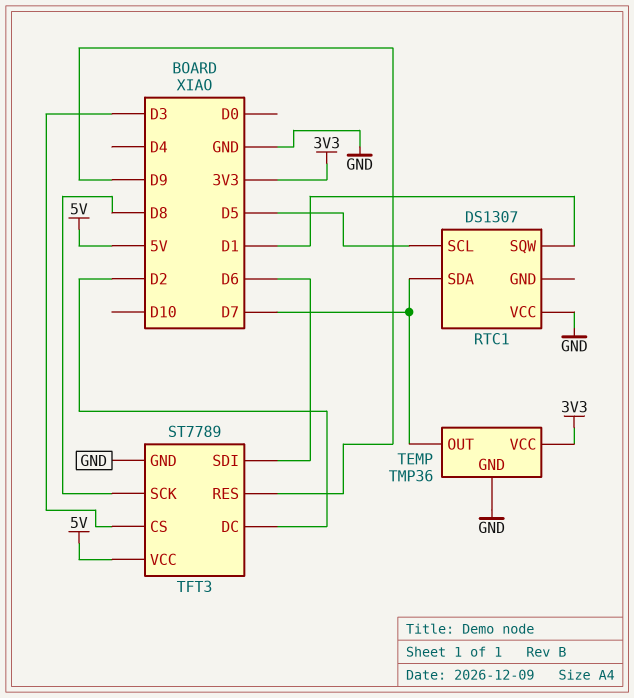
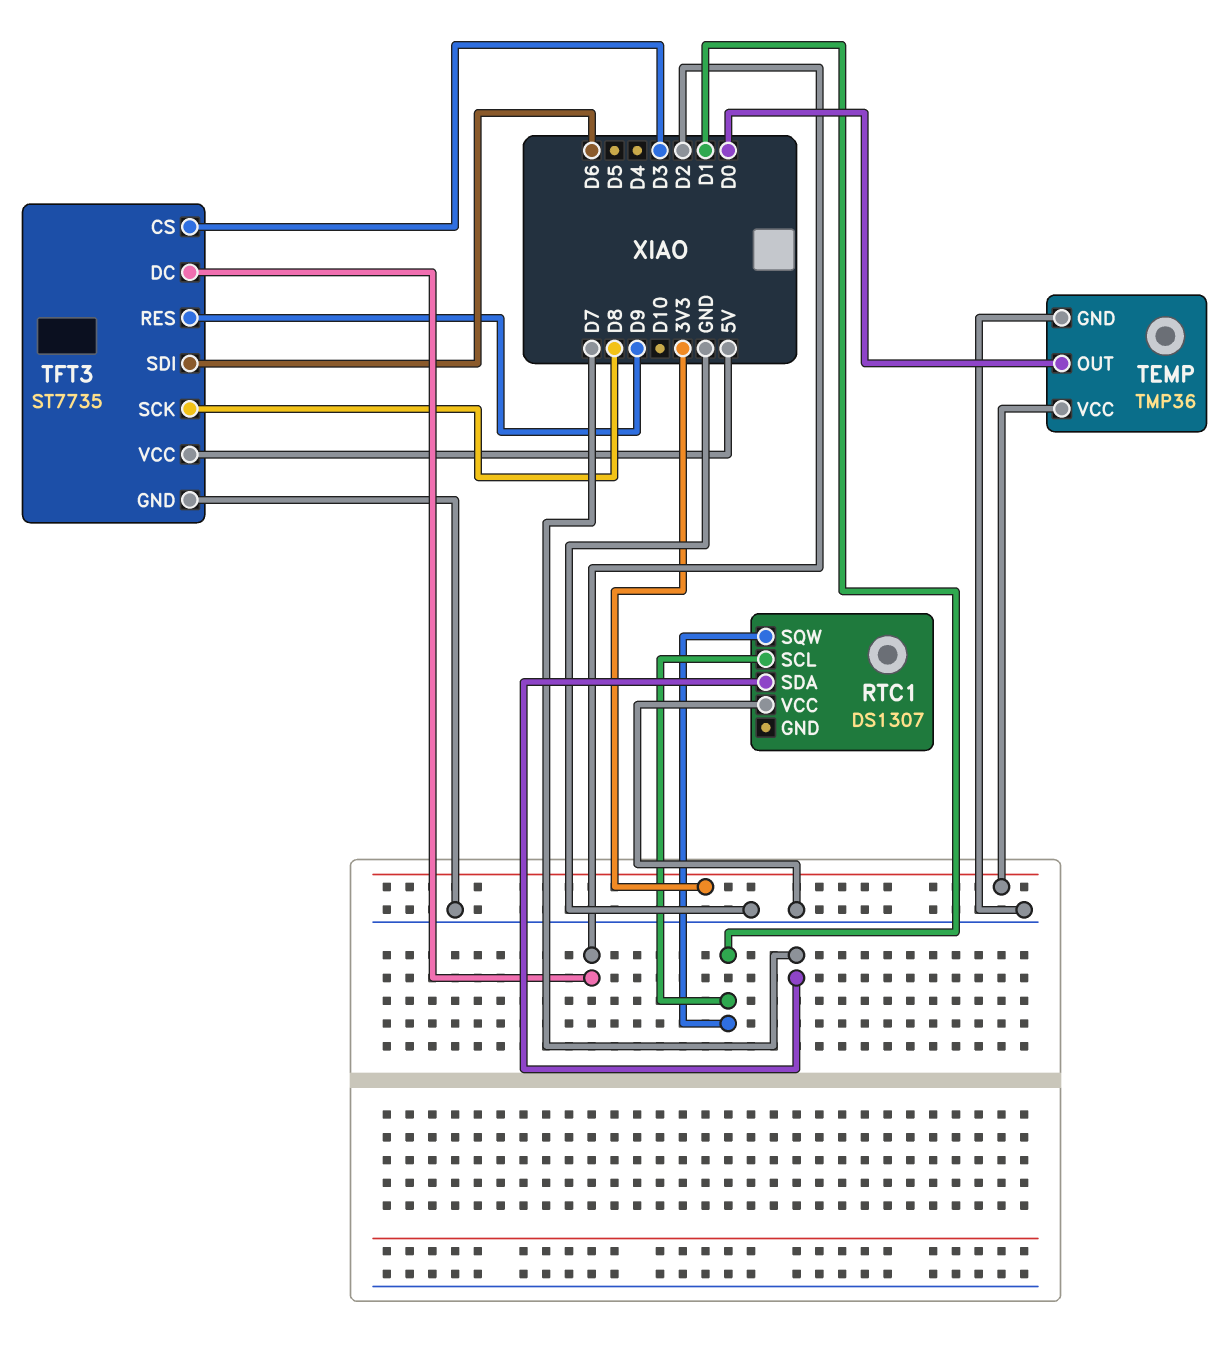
RTC1 pin SCL: D5 -> D1
TEMP pin OUT: D7 -> D0
TFT3: ST7789 -> ST7735

